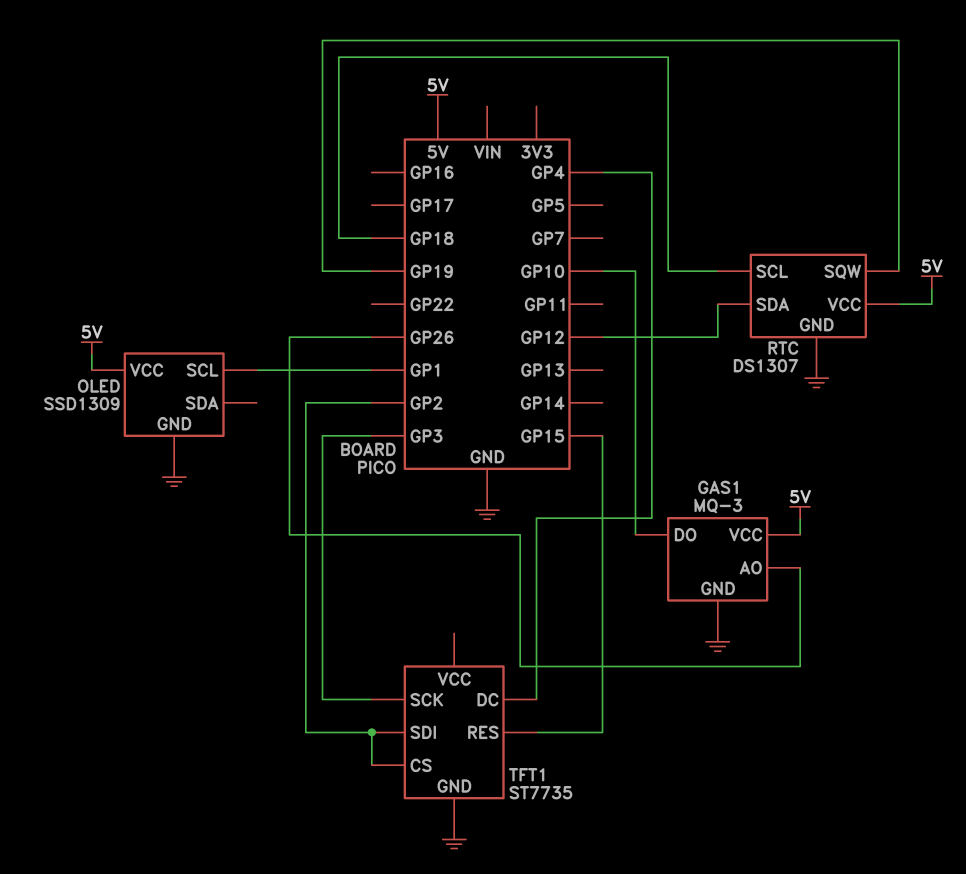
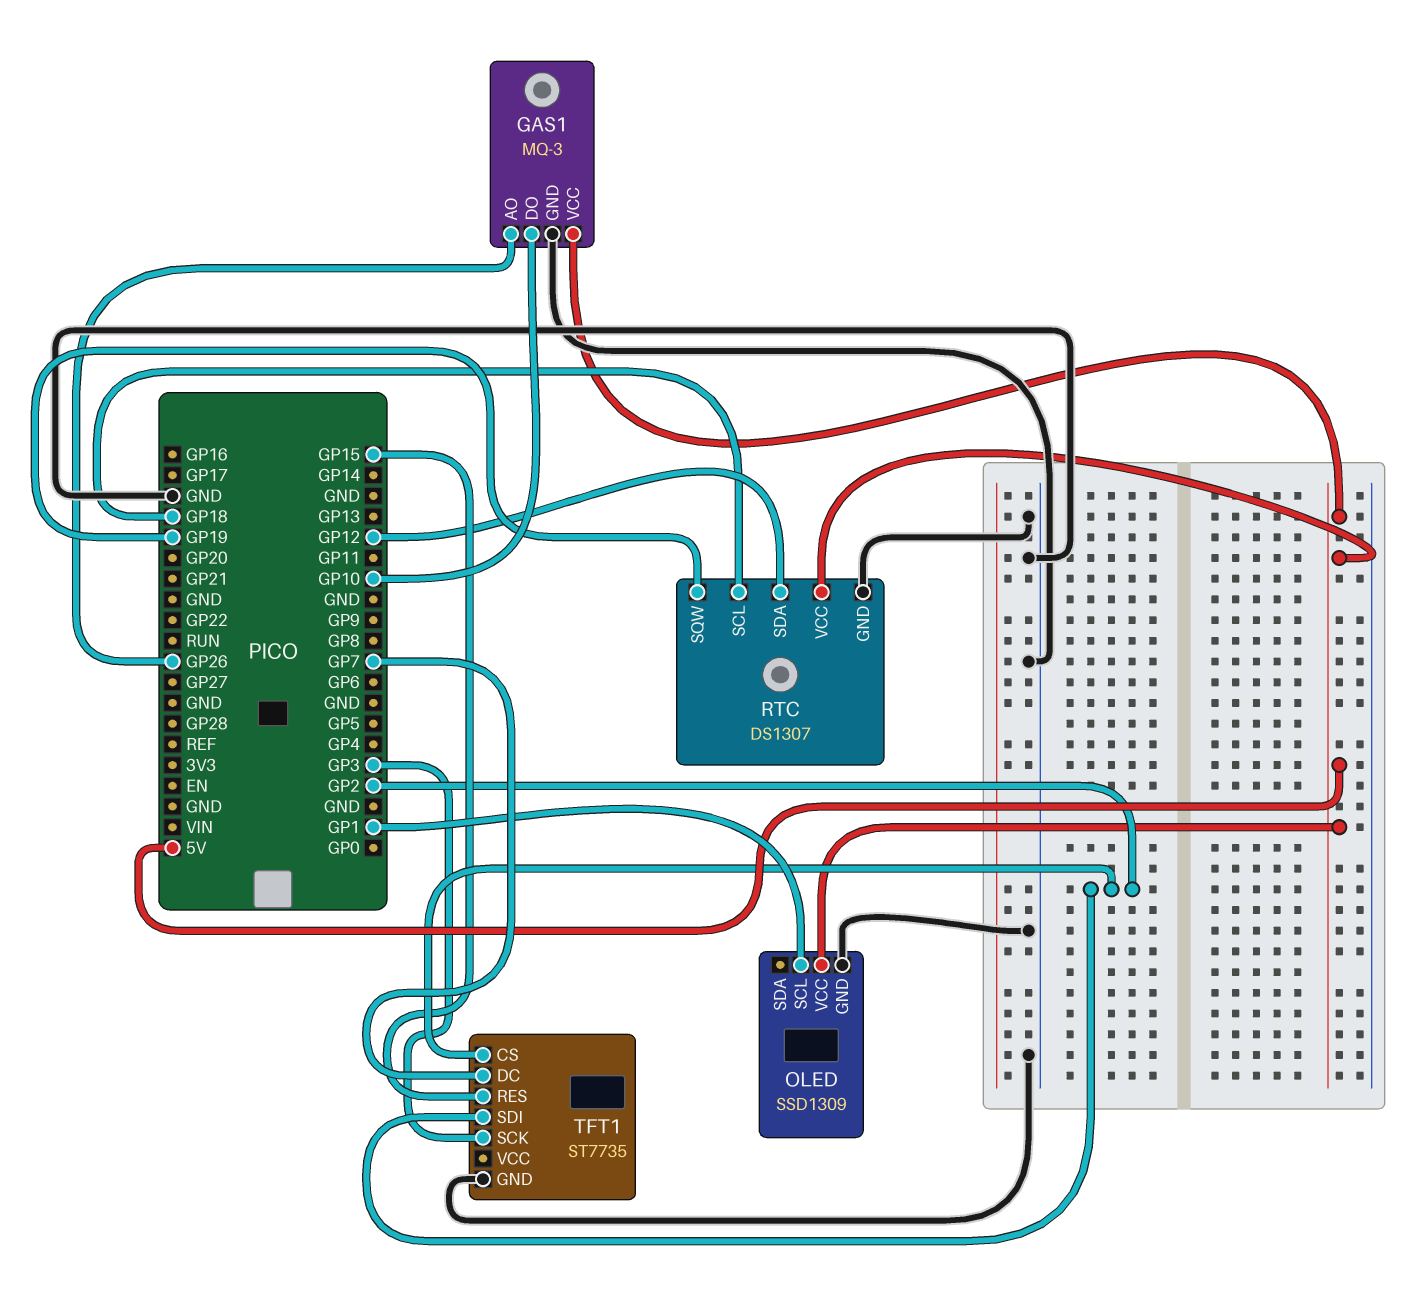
TFT1 pin DC: GP4 -> GP7

